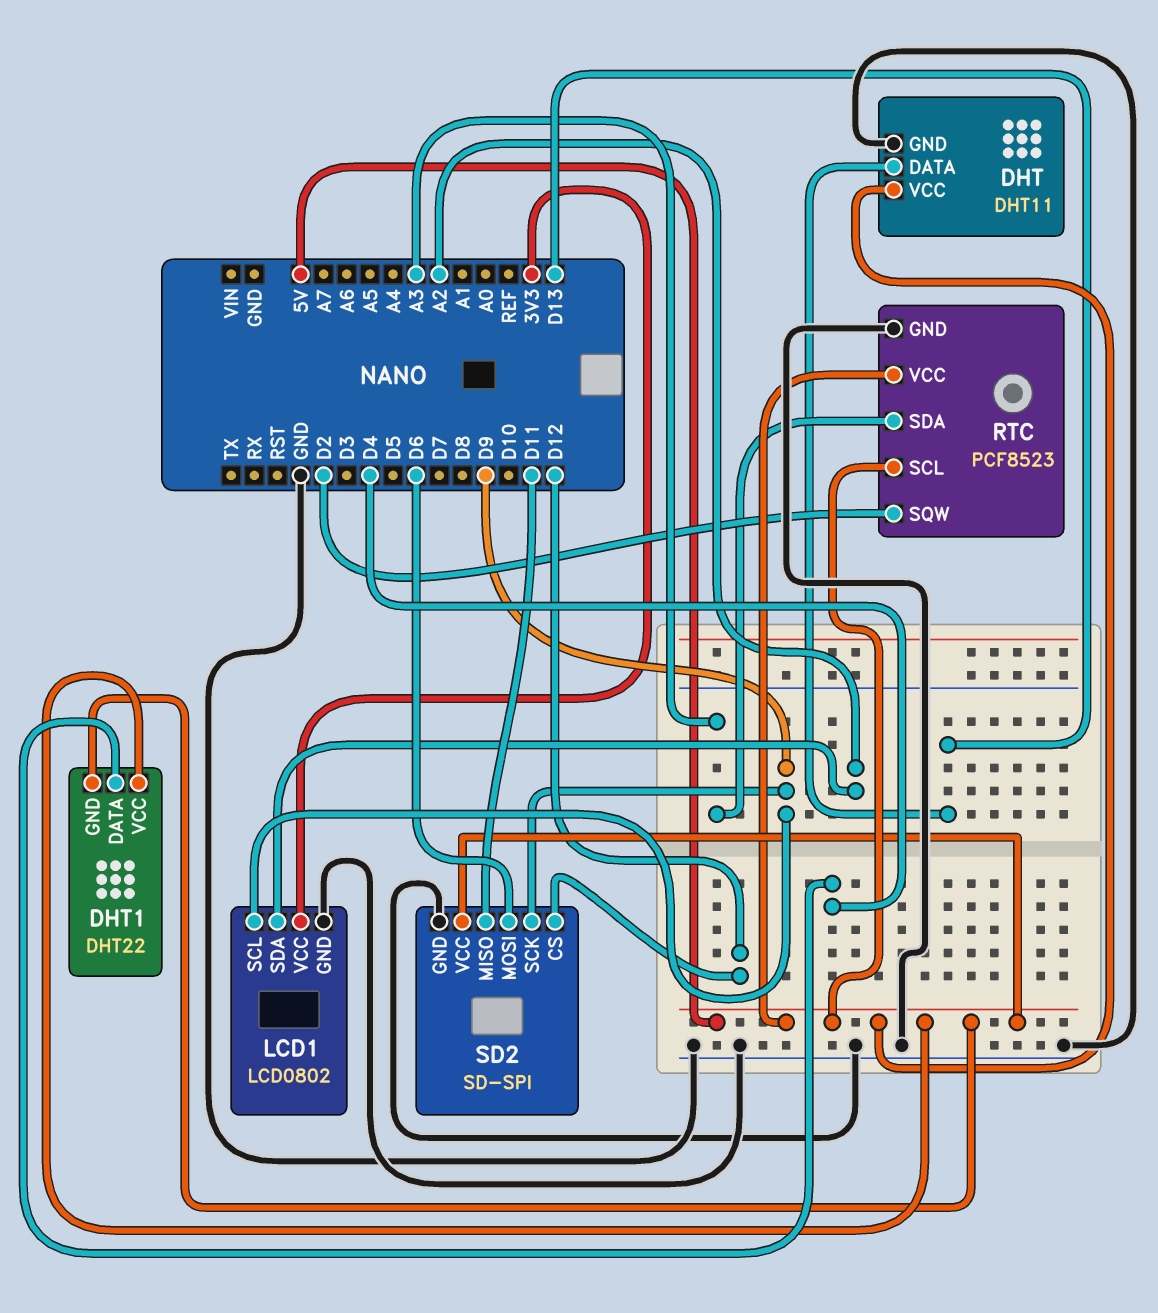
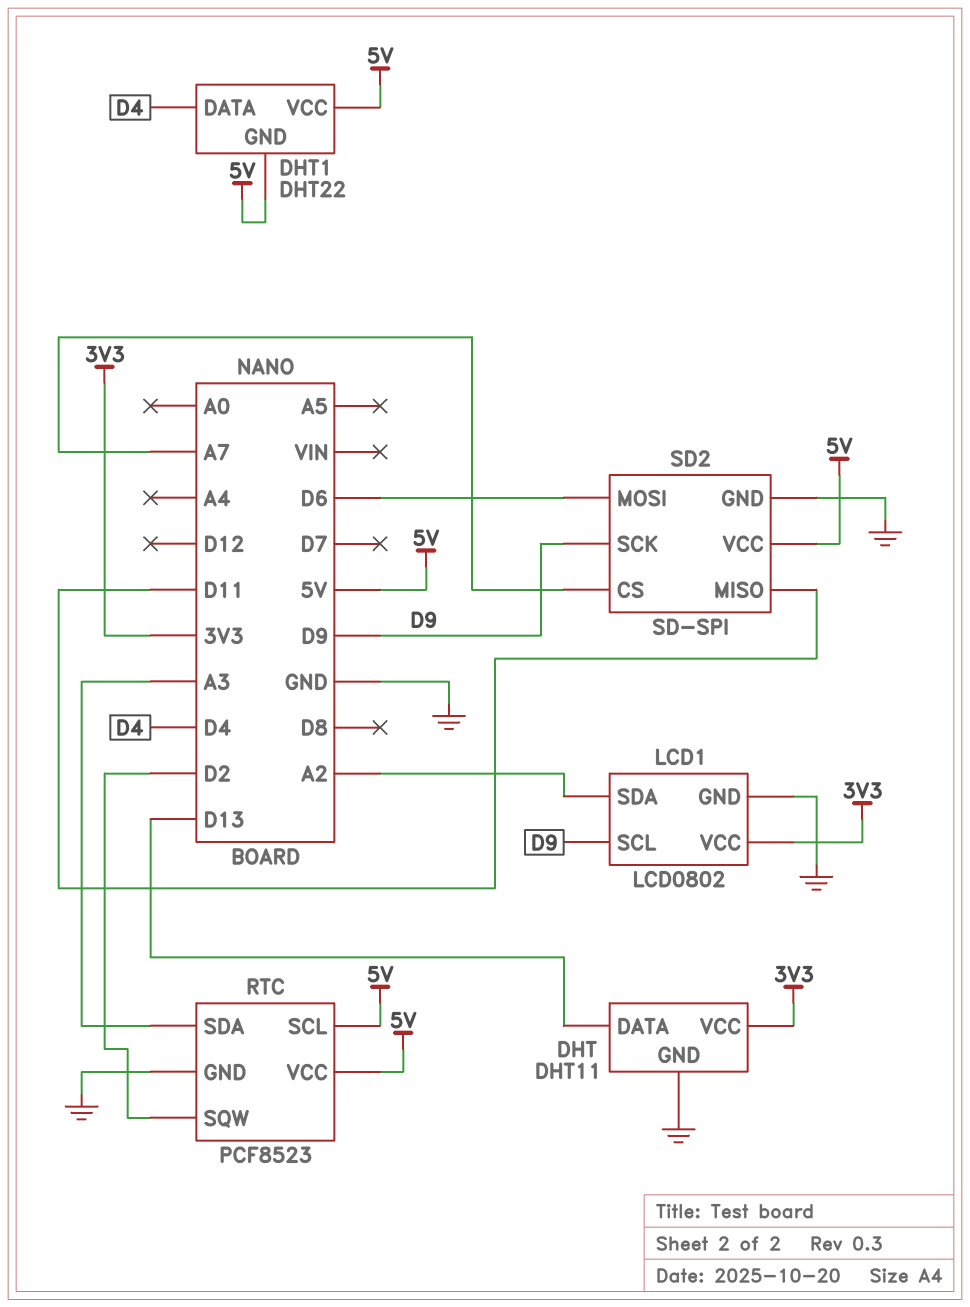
DHT pin VCC: 5V -> 3V3
SD2 pin CS: D12 -> A7

